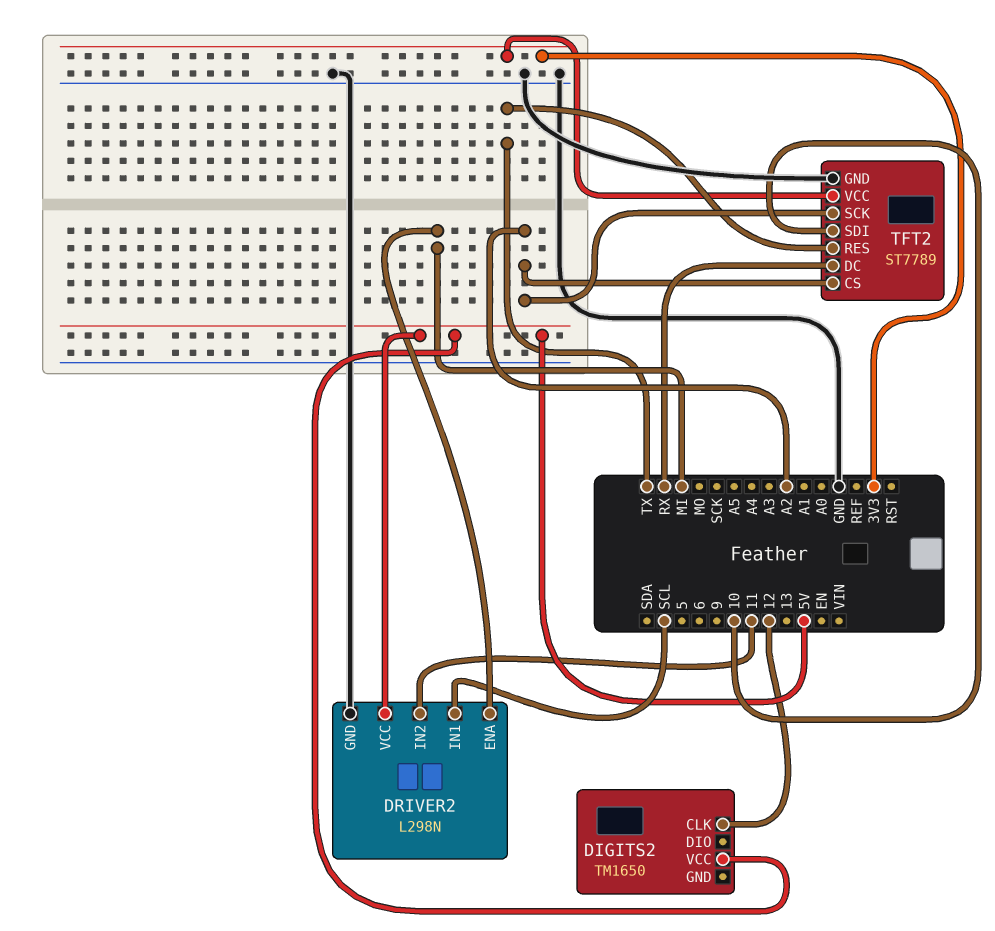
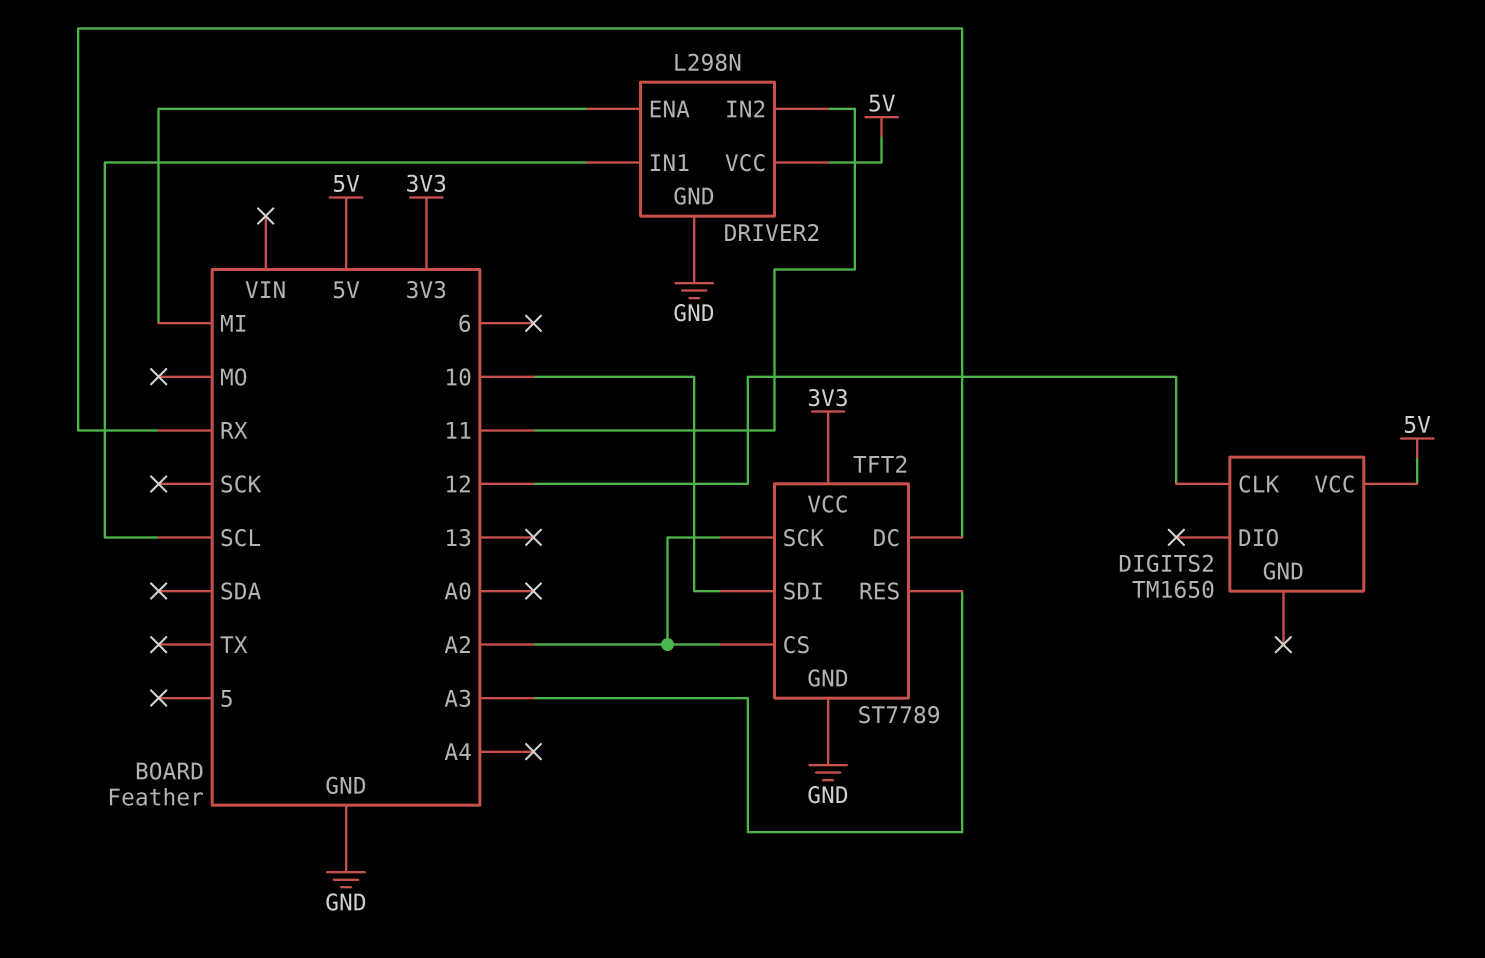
TFT2 pin RES: TX -> A3

